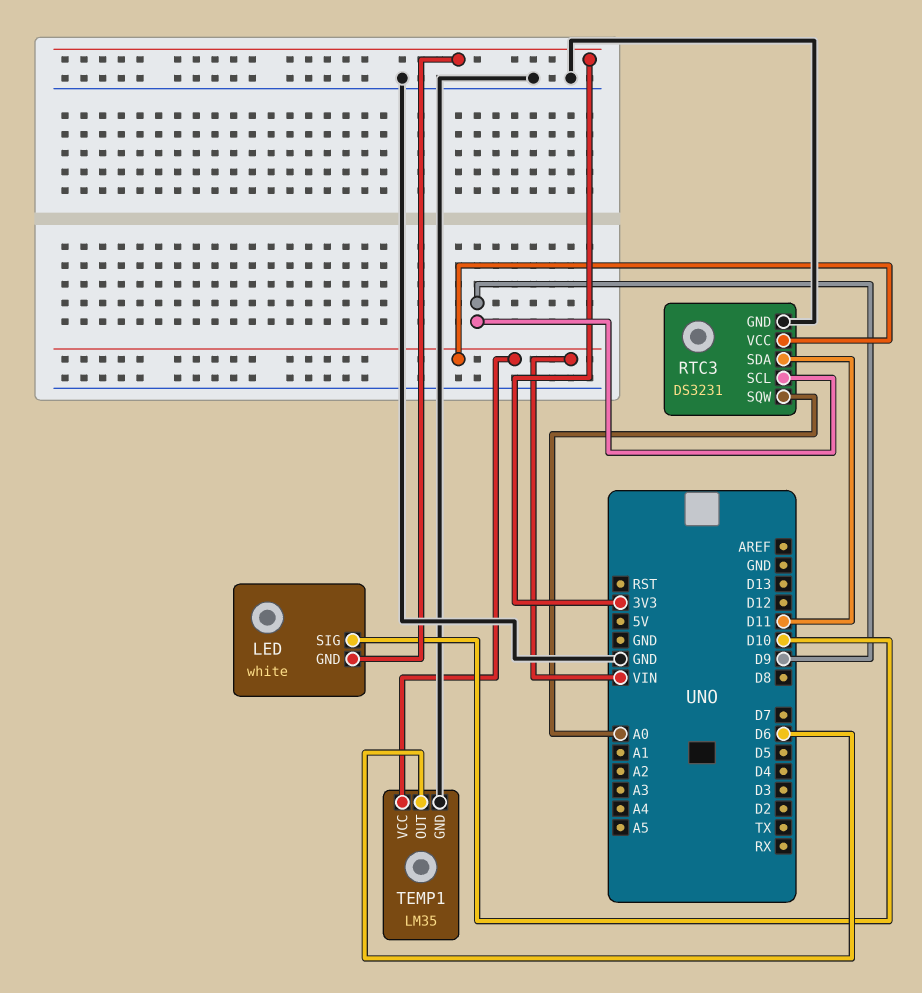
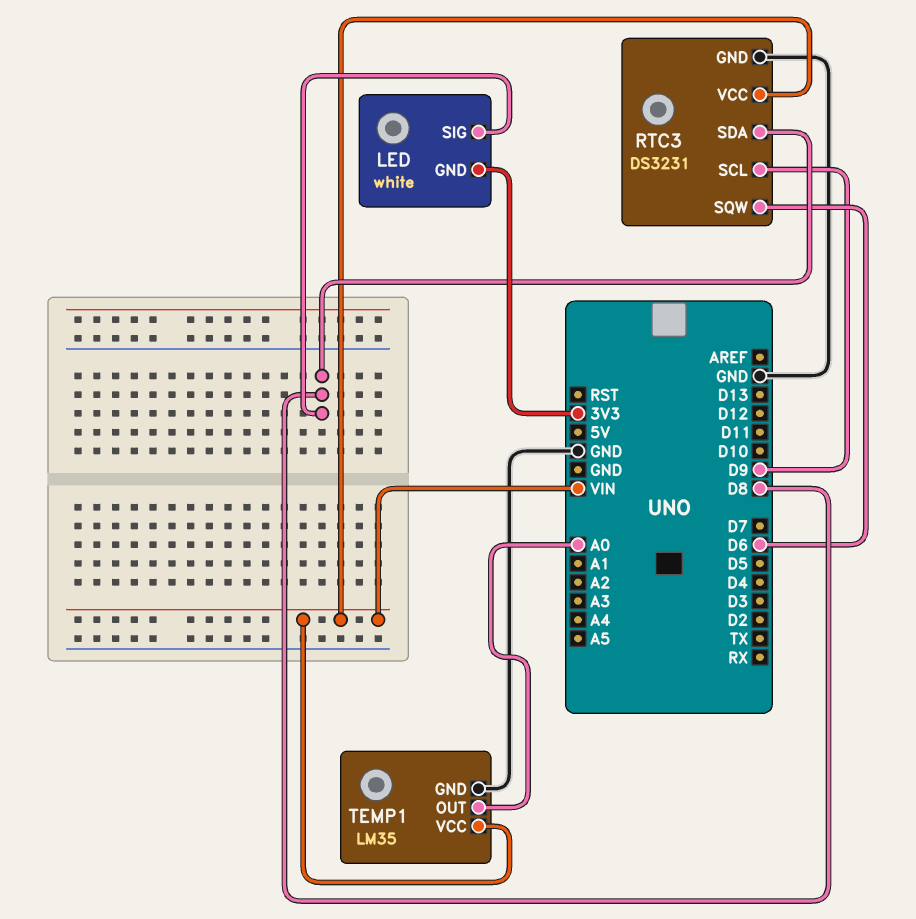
LED pin SIG: D10 -> D8
RTC3 pin SDA: D11 -> D8
RTC3 pin SQW: A0 -> D6
TEMP1 pin OUT: D6 -> A0

